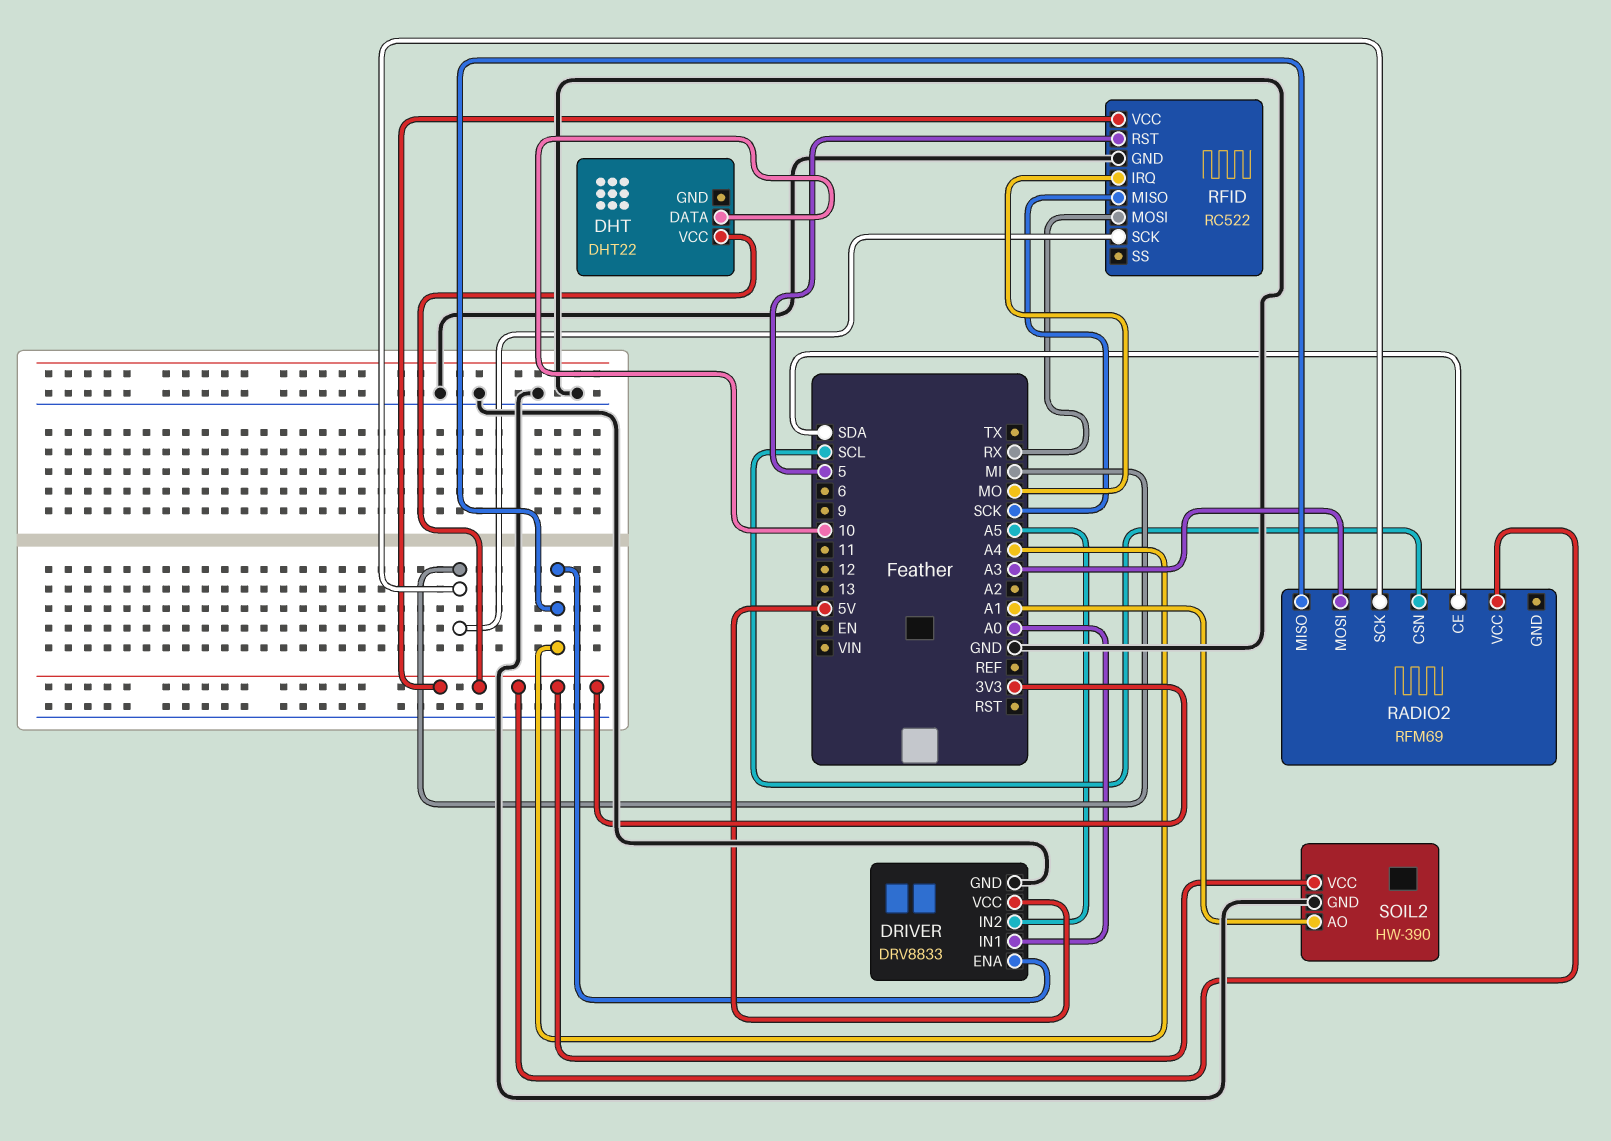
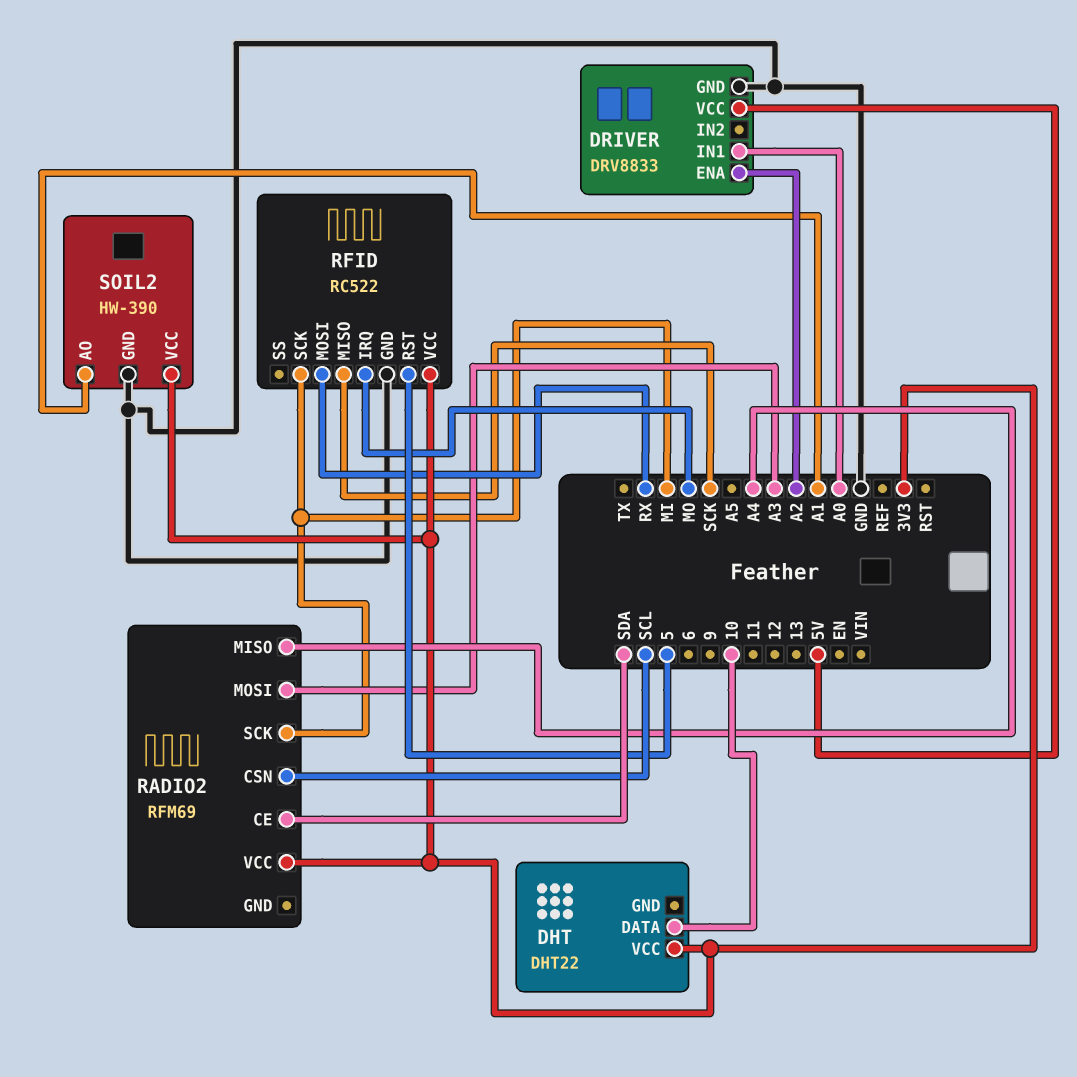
DRIVER pin ENA: A4 -> A2
DRIVER pin IN2: A5 -> none

